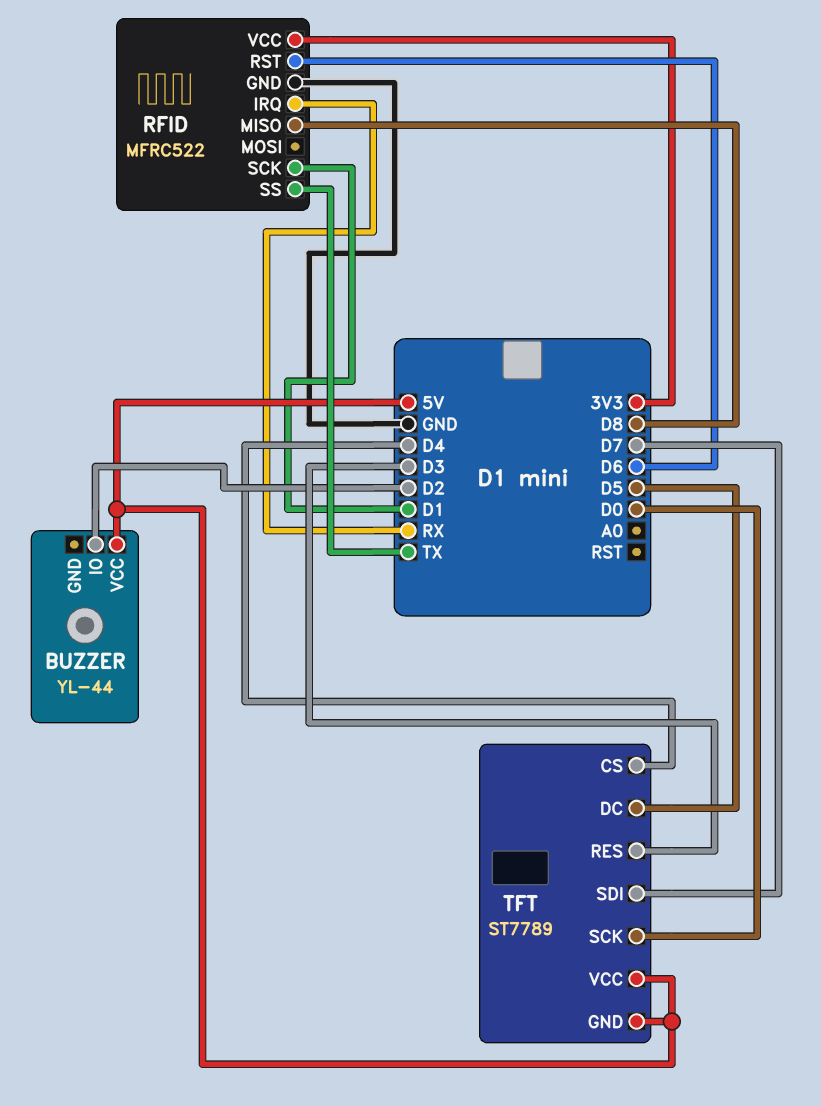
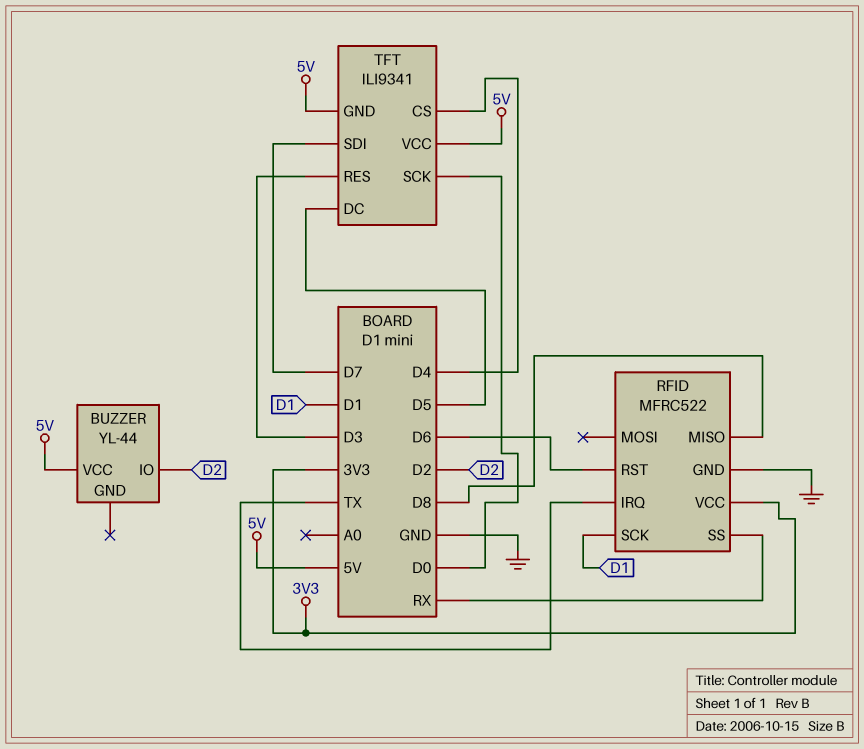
RFID pin IRQ: RX -> TX
RFID pin SS: TX -> RX
TFT: ST7789 -> ILI9341

